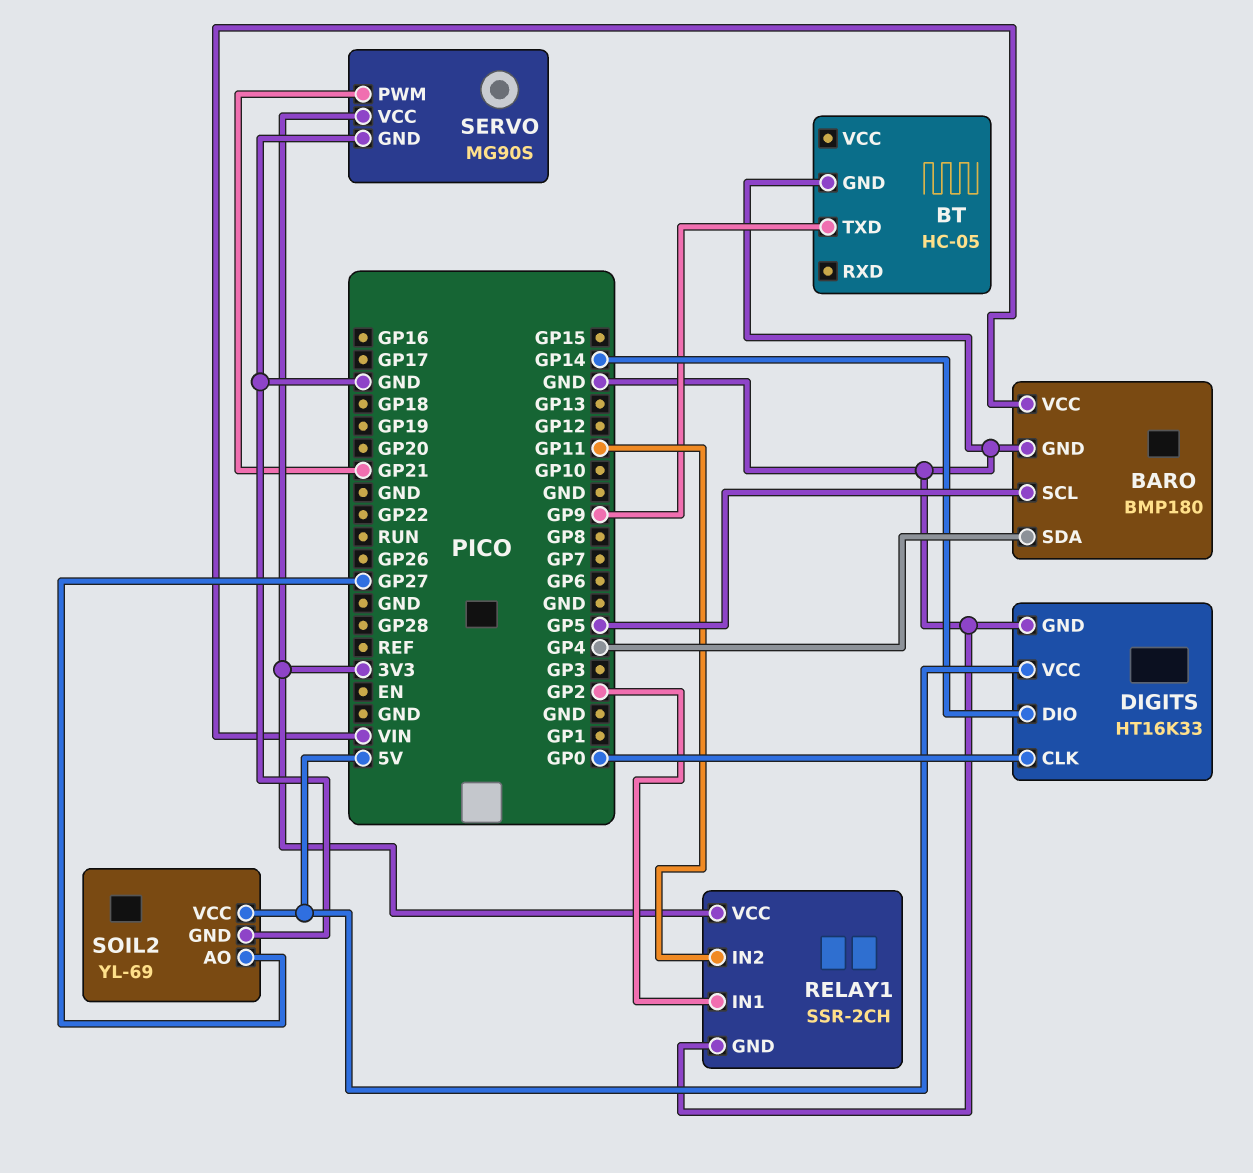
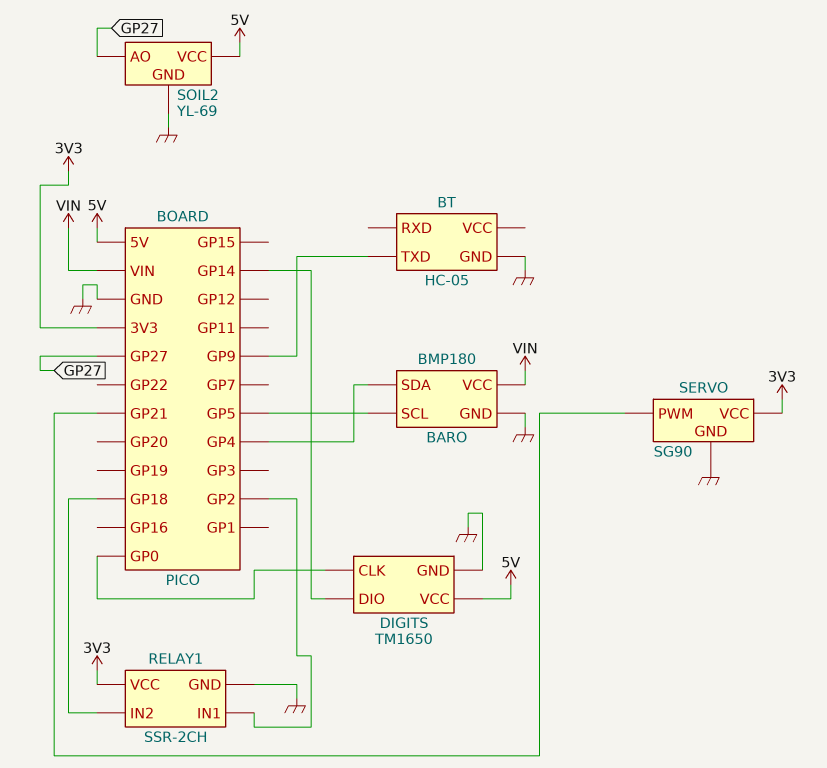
DIGITS: HT16K33 -> TM1650
RELAY1 pin IN2: GP11 -> GP18
SERVO: MG90S -> SG90

